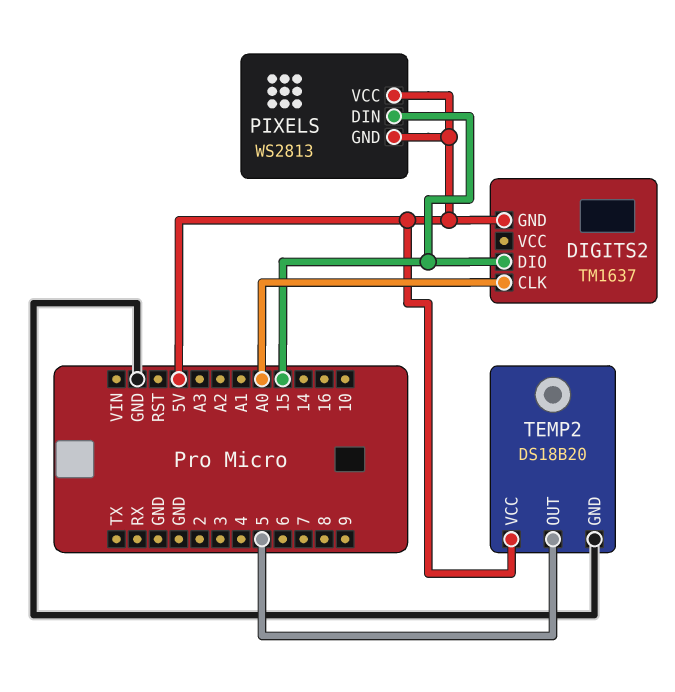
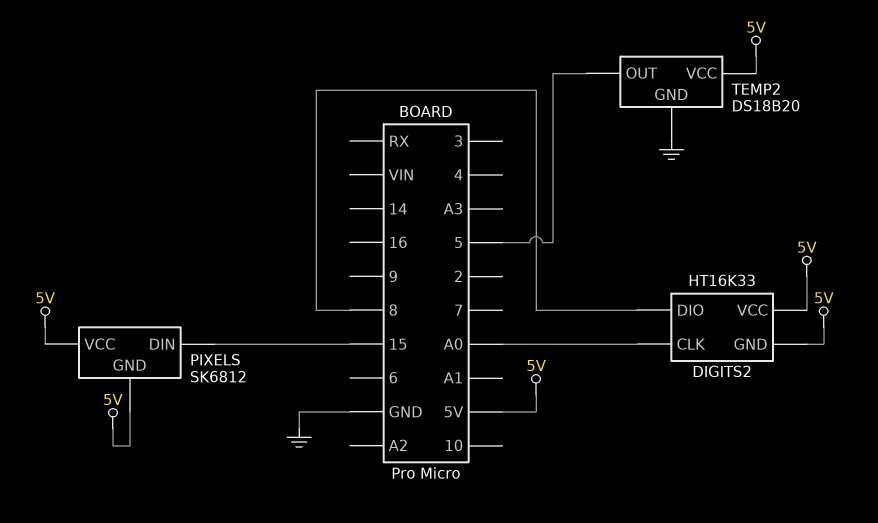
DIGITS2: TM1637 -> HT16K33
DIGITS2 pin DIO: 15 -> 8
DIGITS2 pin VCC: none -> 5V
PIXELS: WS2813 -> SK6812

